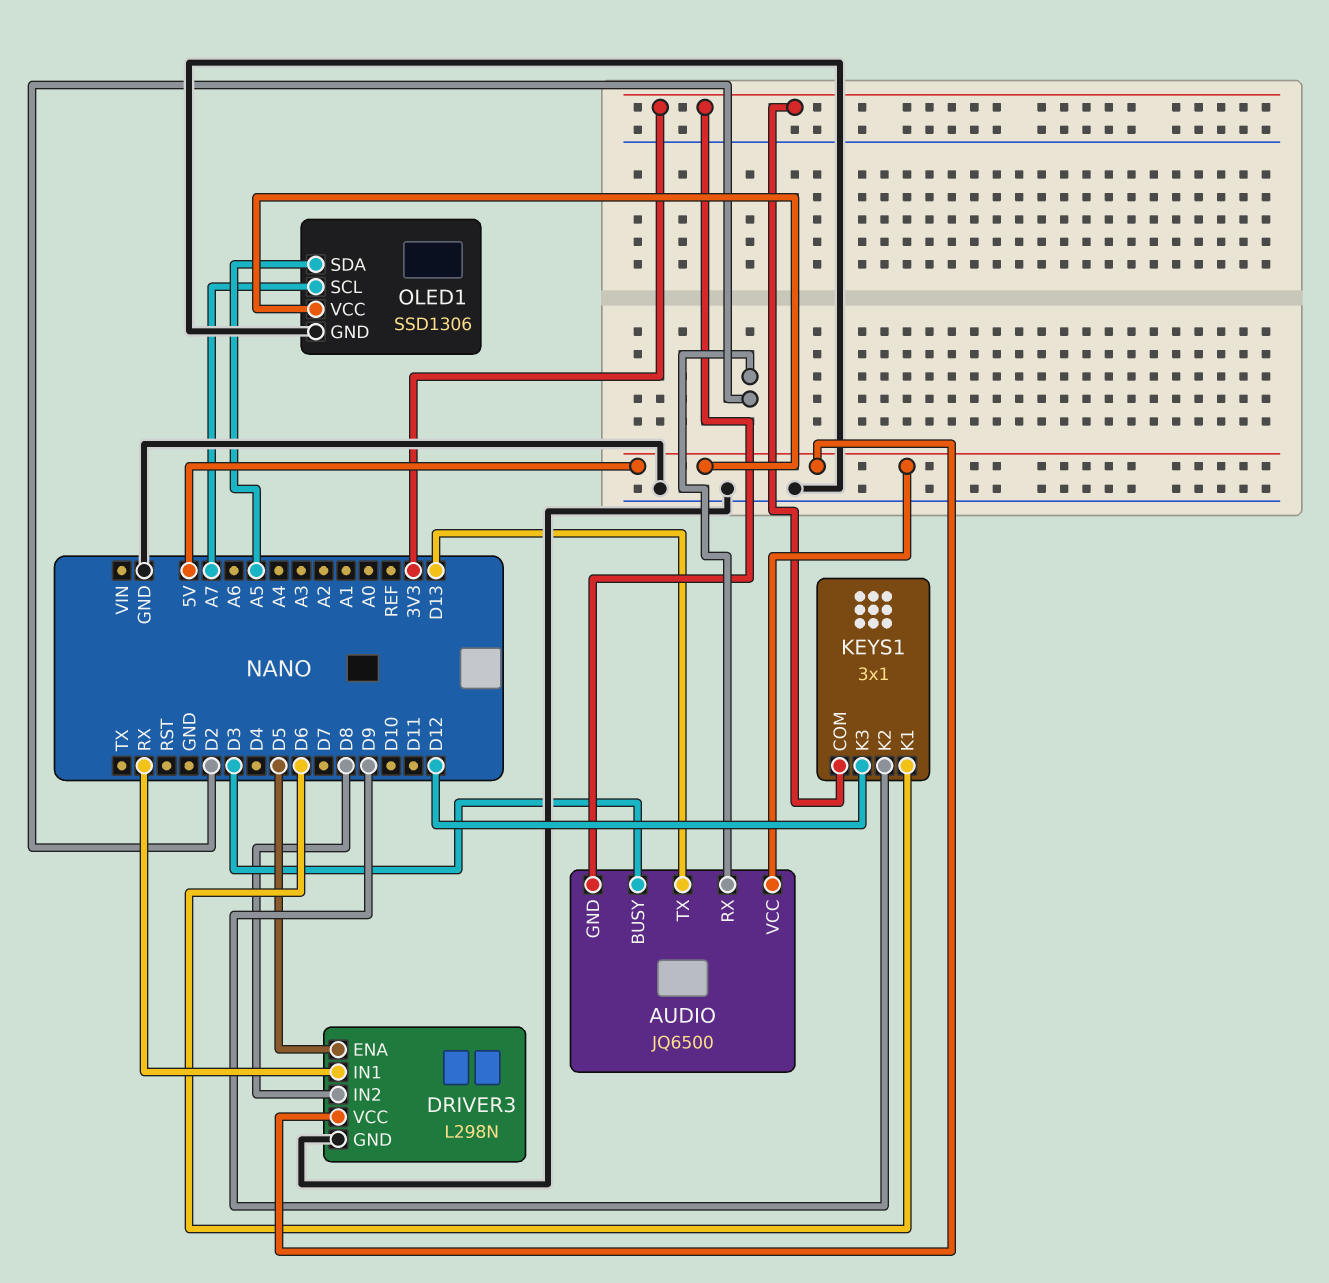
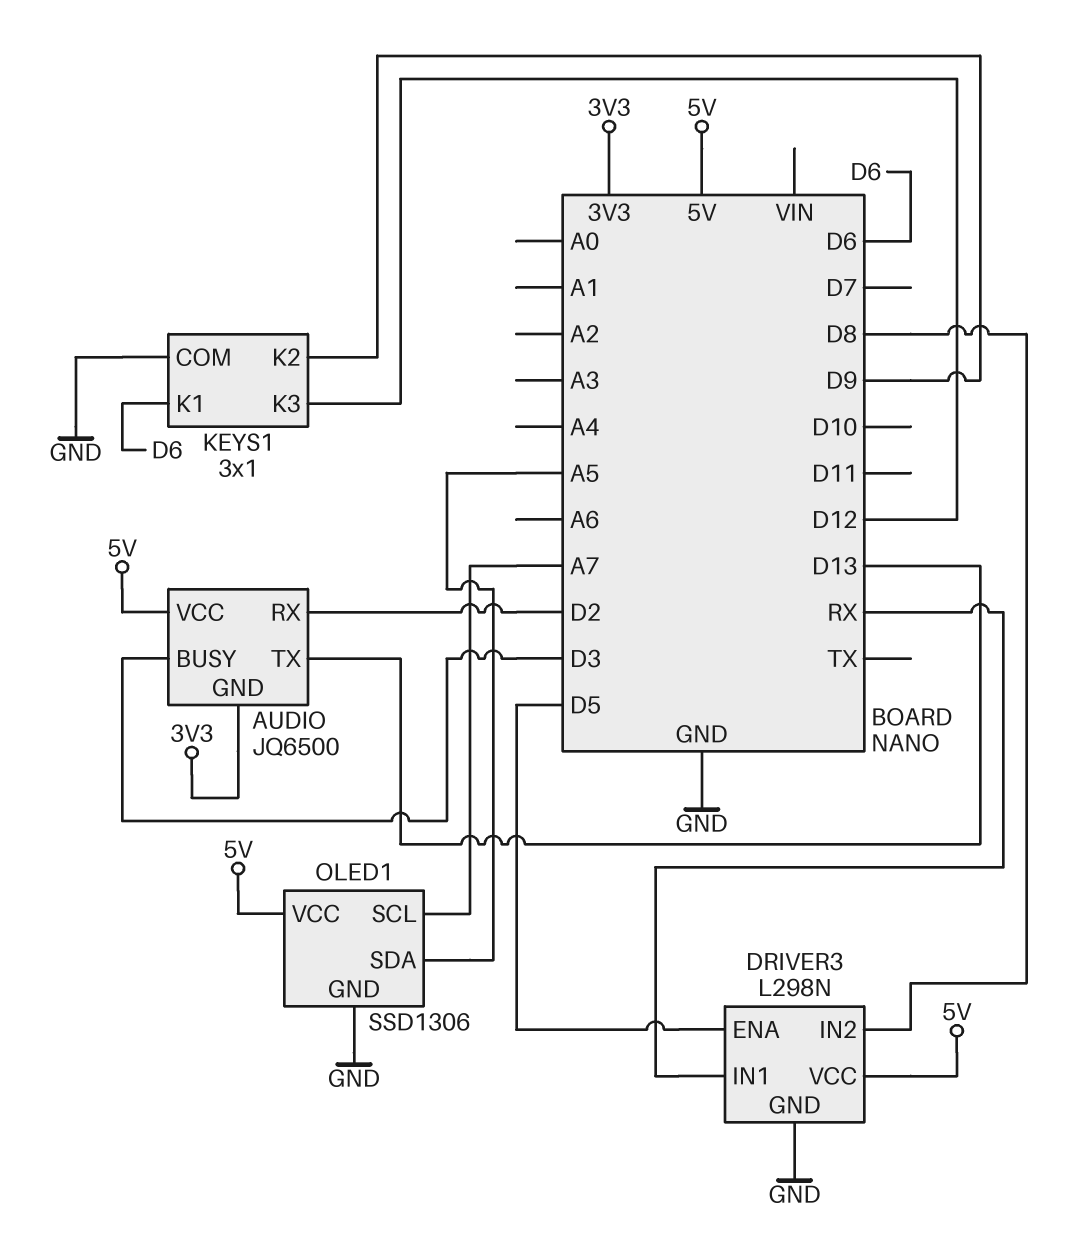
KEYS1 pin COM: 3V3 -> GND

